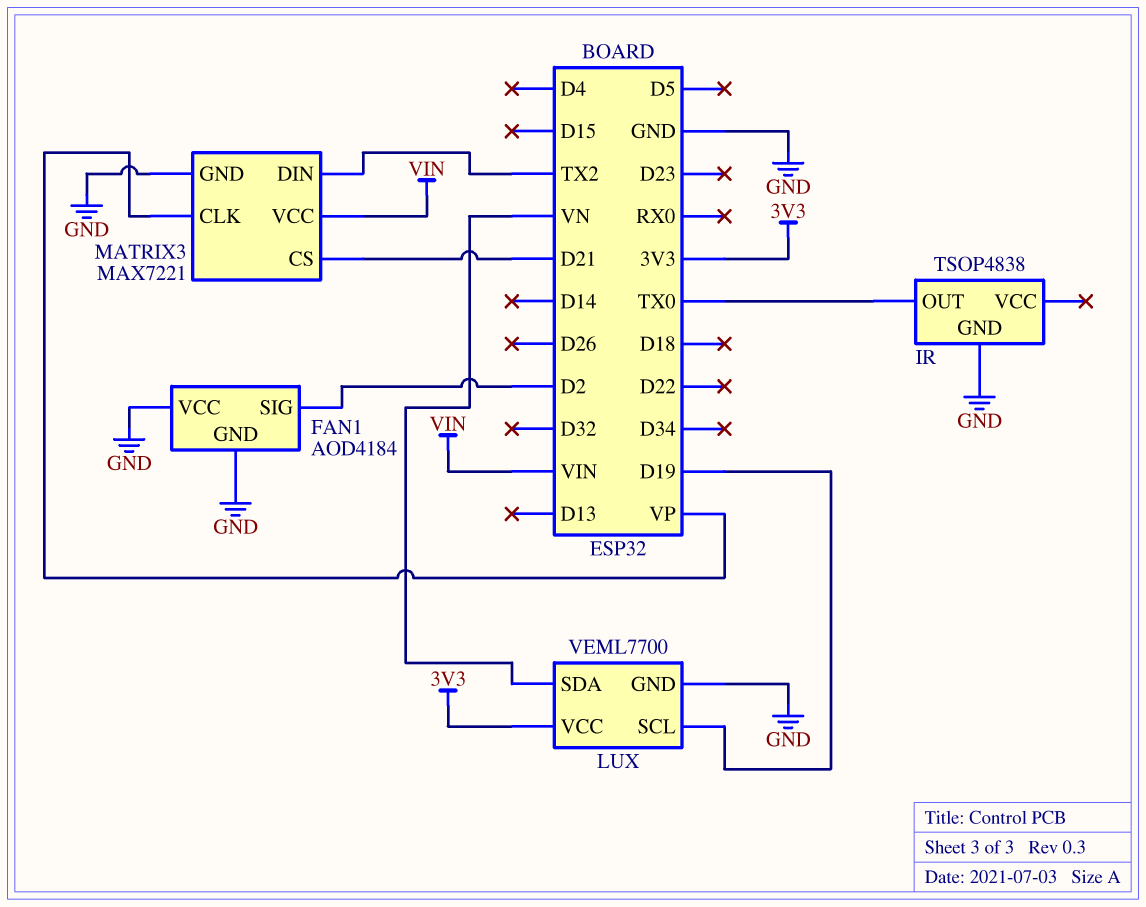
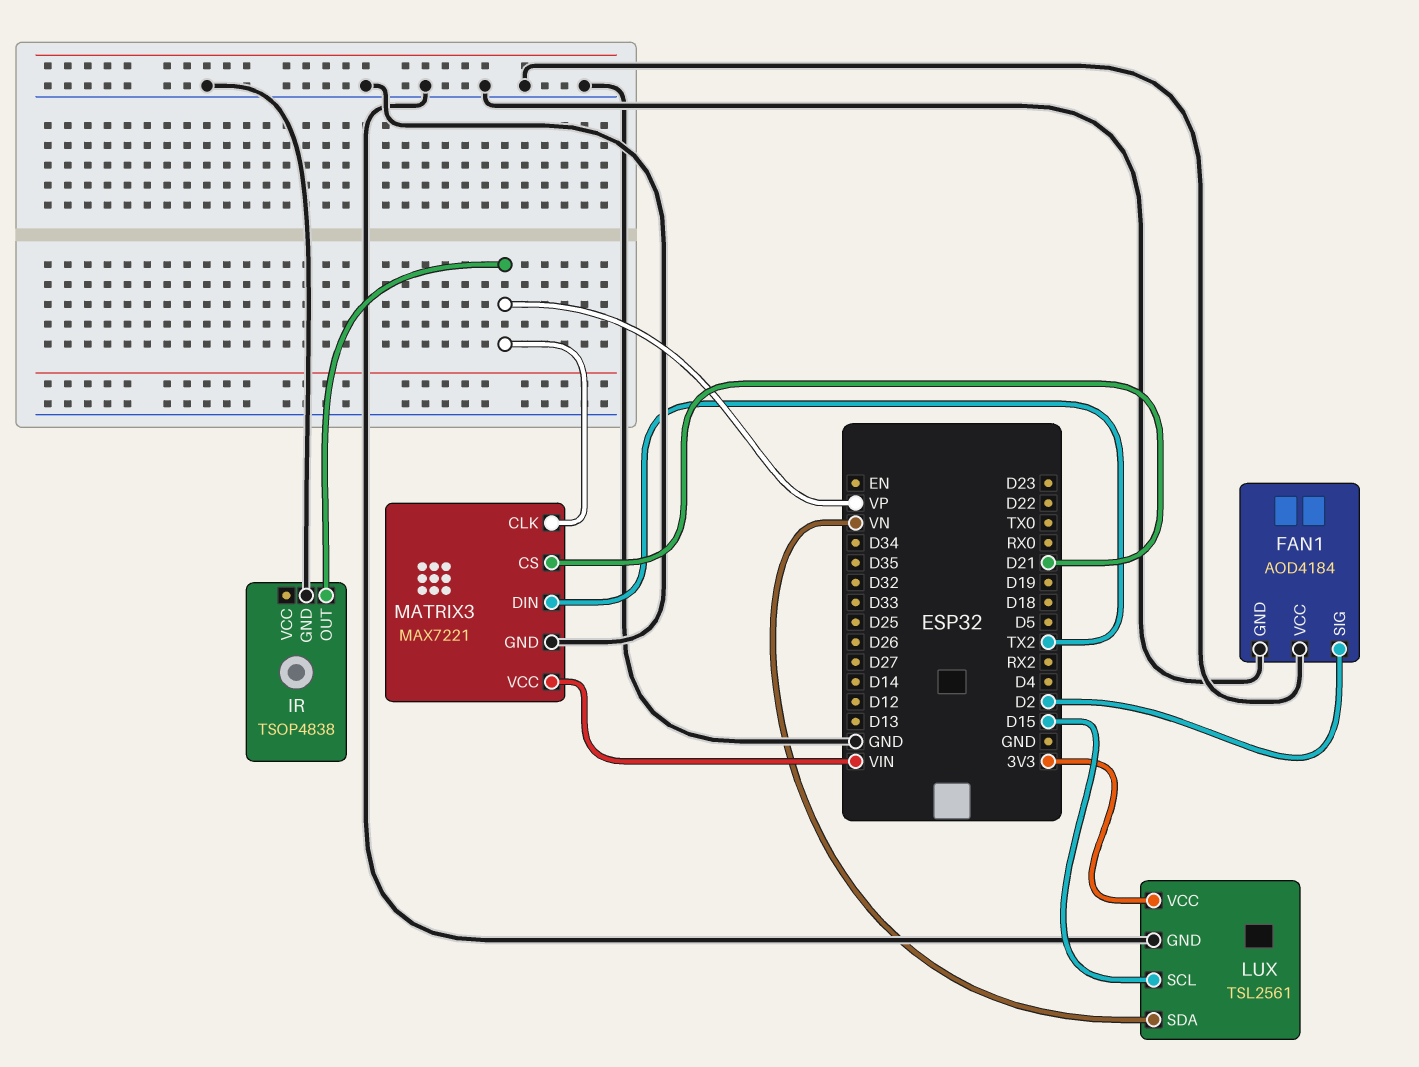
IR pin OUT: TX0 -> VP
LUX: VEML7700 -> TSL2561
LUX pin SCL: D19 -> D15

